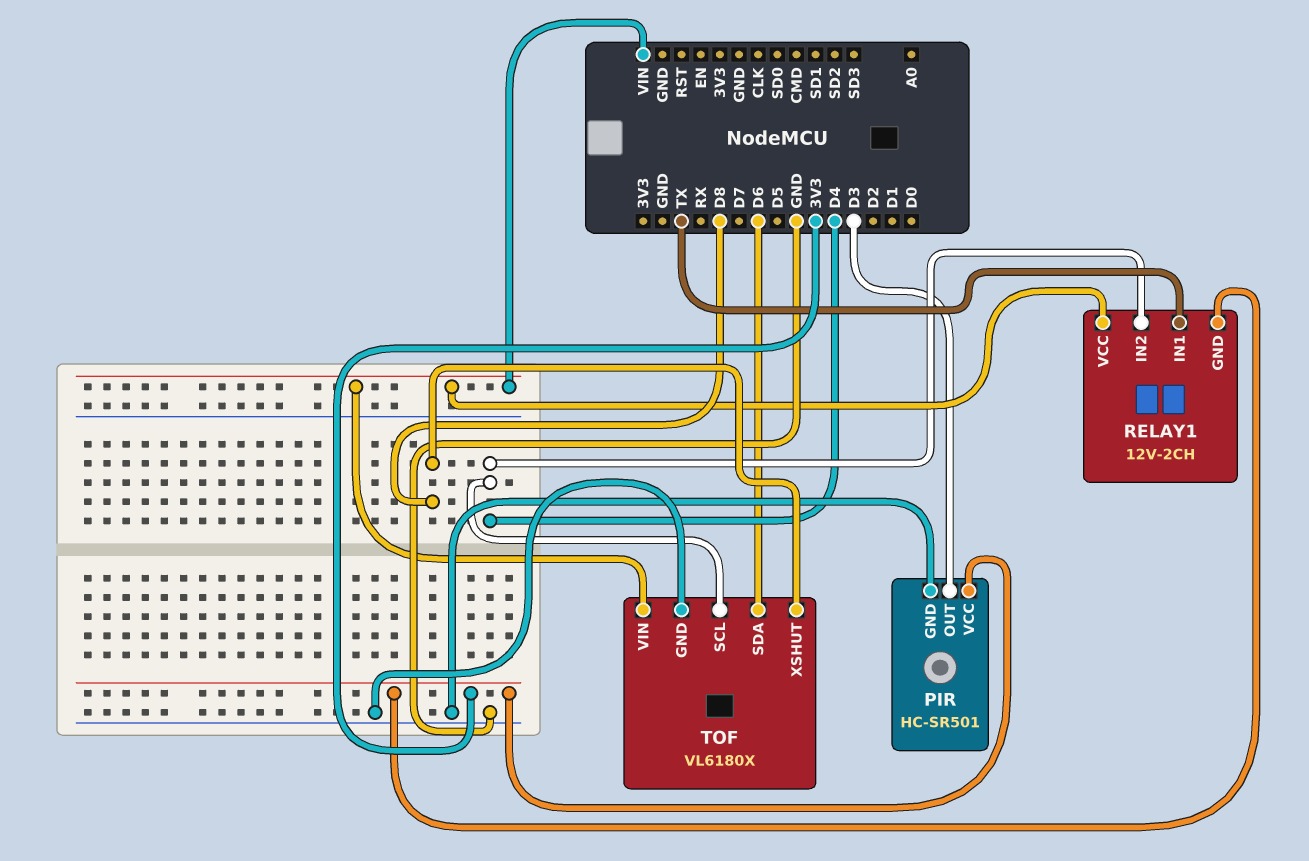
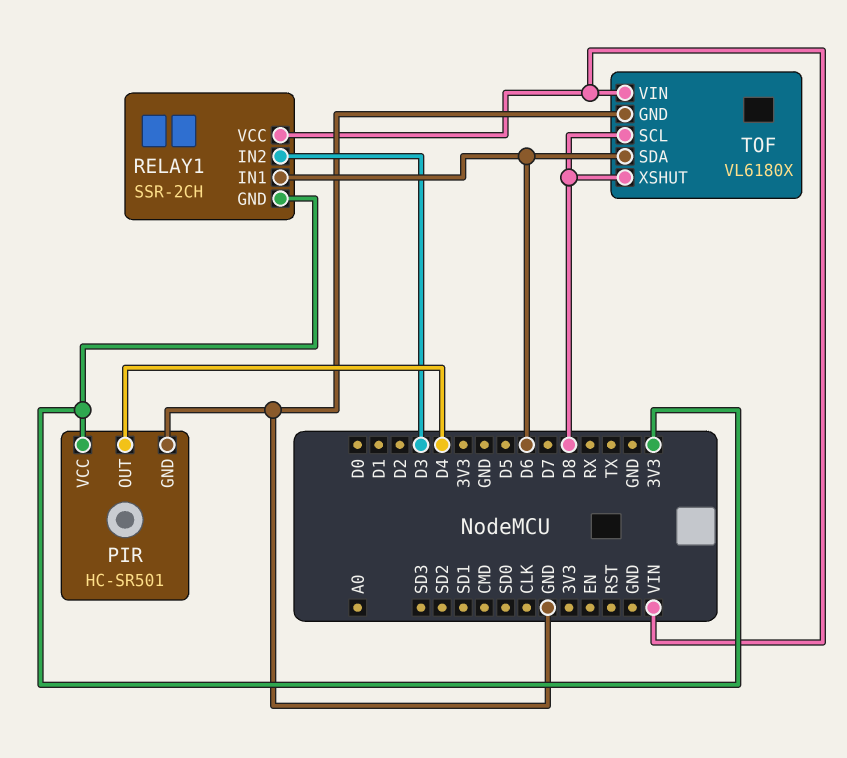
PIR pin OUT: D3 -> D4
RELAY1: 12V-2CH -> SSR-2CH
RELAY1 pin IN1: TX -> D6
RELAY1 pin IN2: D4 -> D3
TOF pin SCL: D4 -> D8

